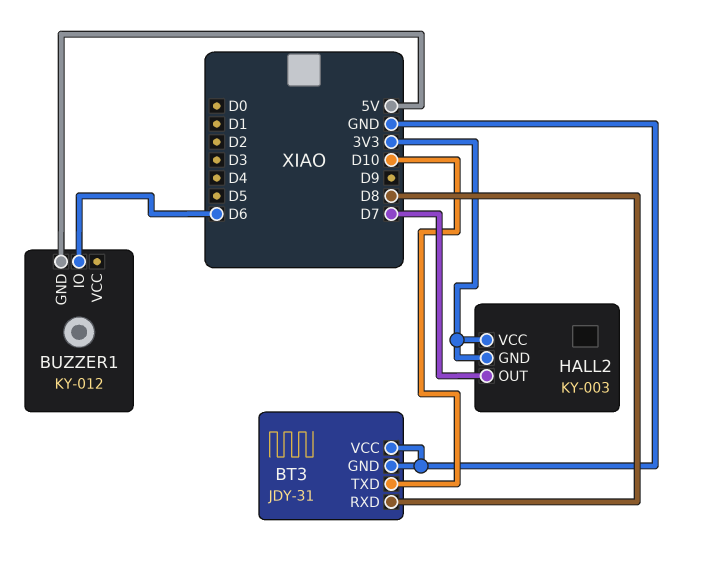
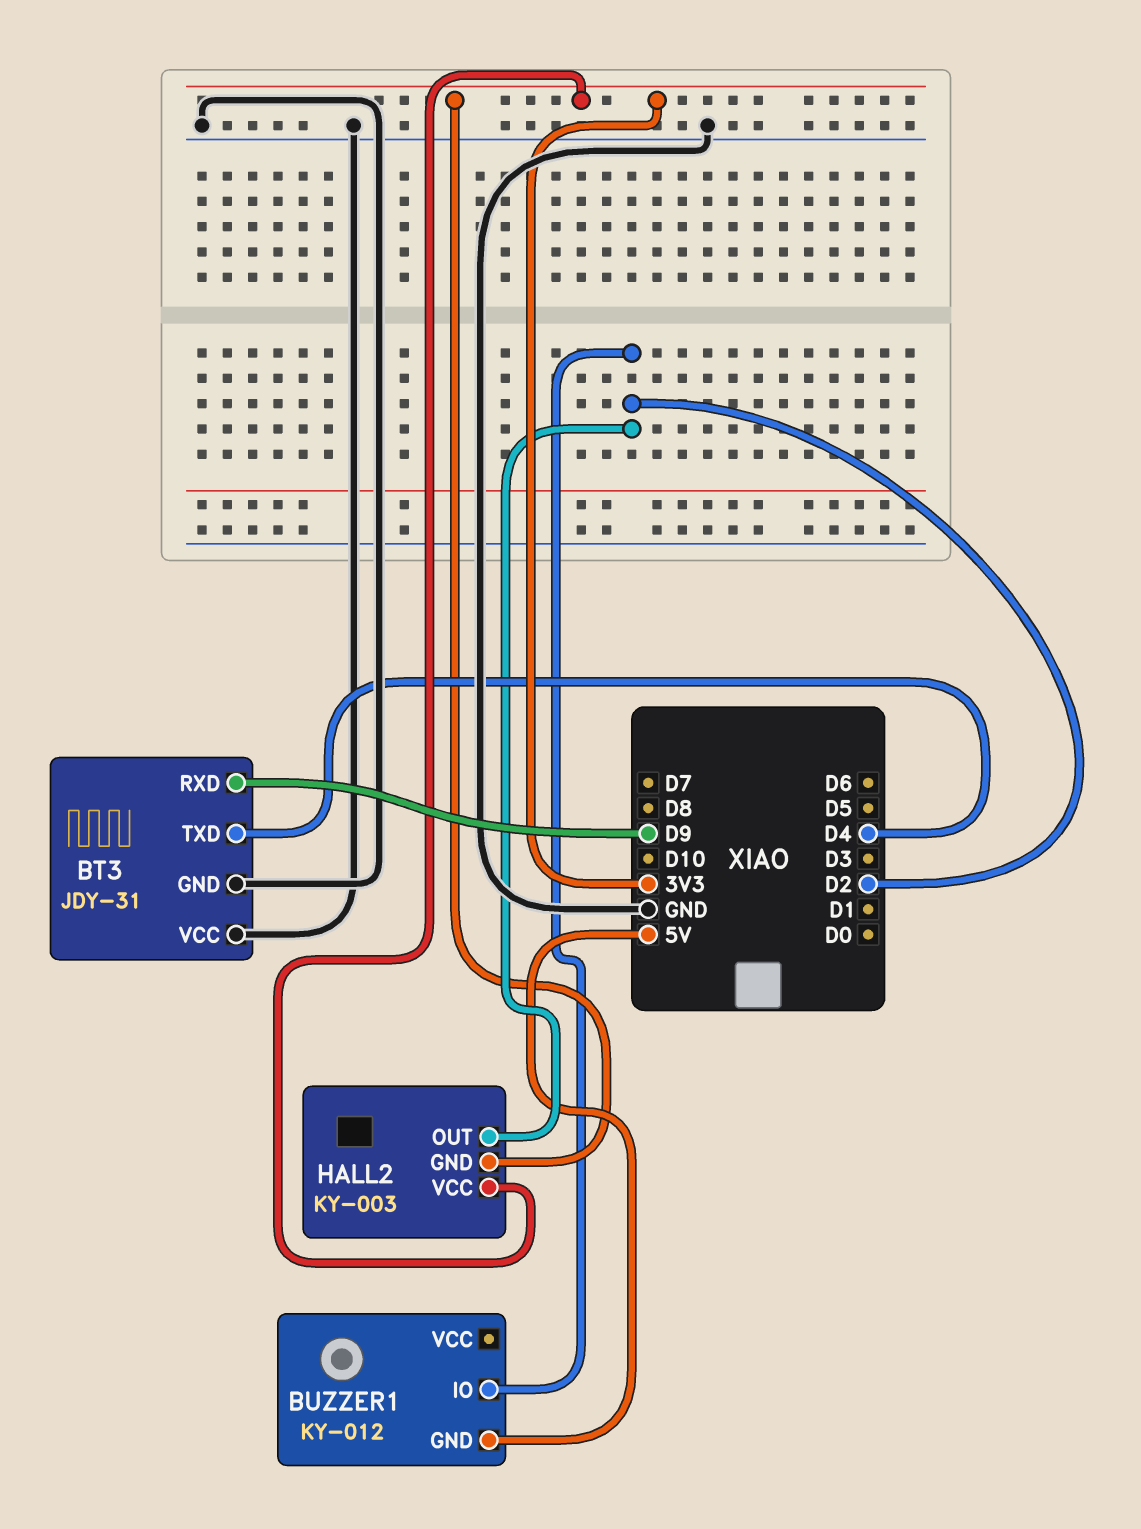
BT3 pin RXD: D8 -> D9
BT3 pin TXD: D10 -> D4
BUZZER1 pin IO: D6 -> D2
HALL2 pin OUT: D7 -> D2

